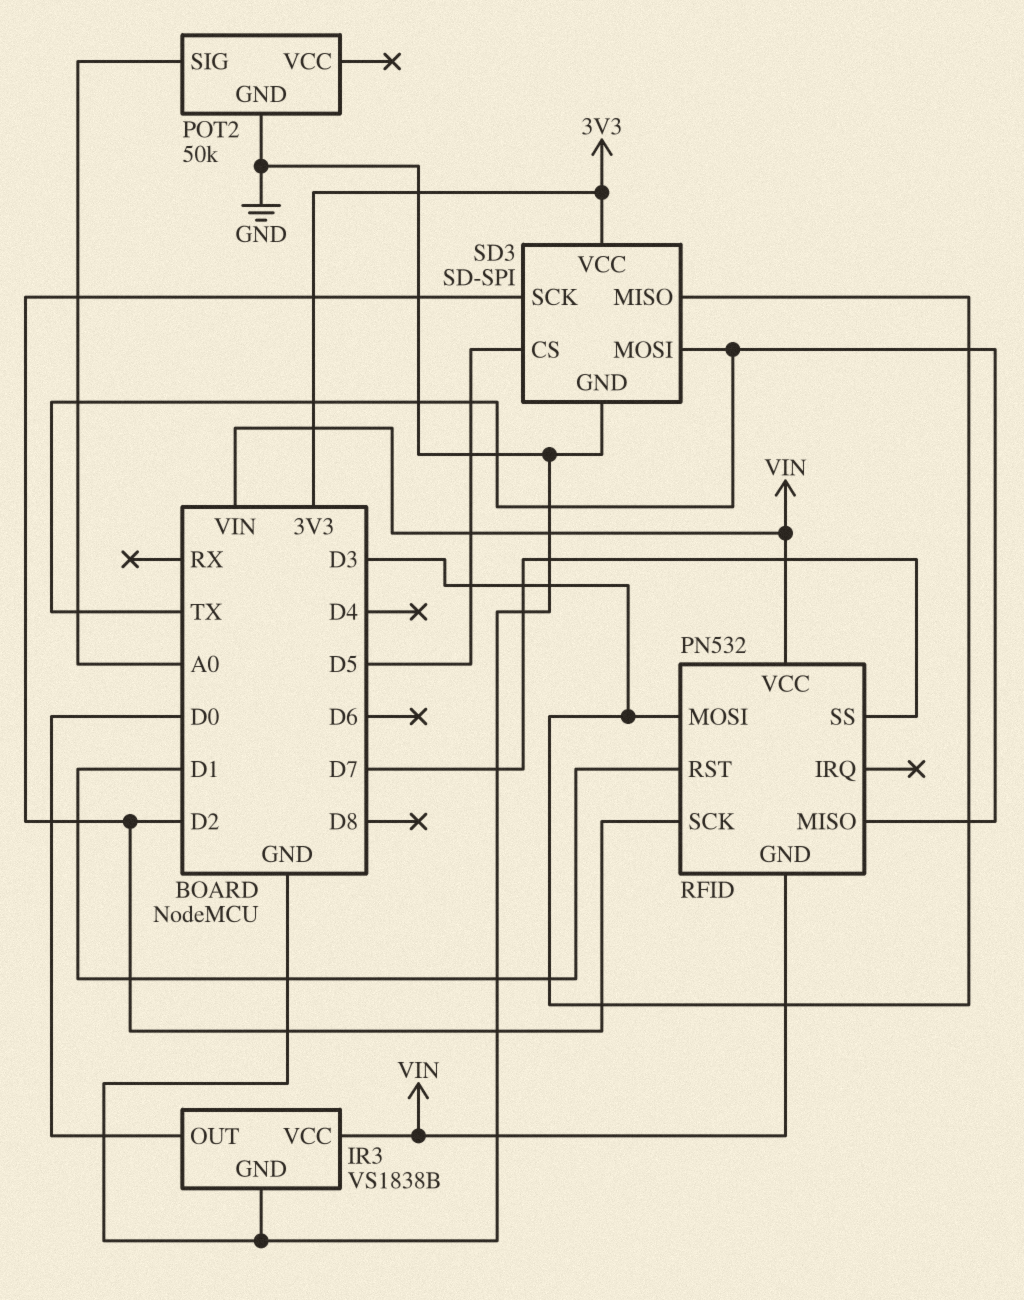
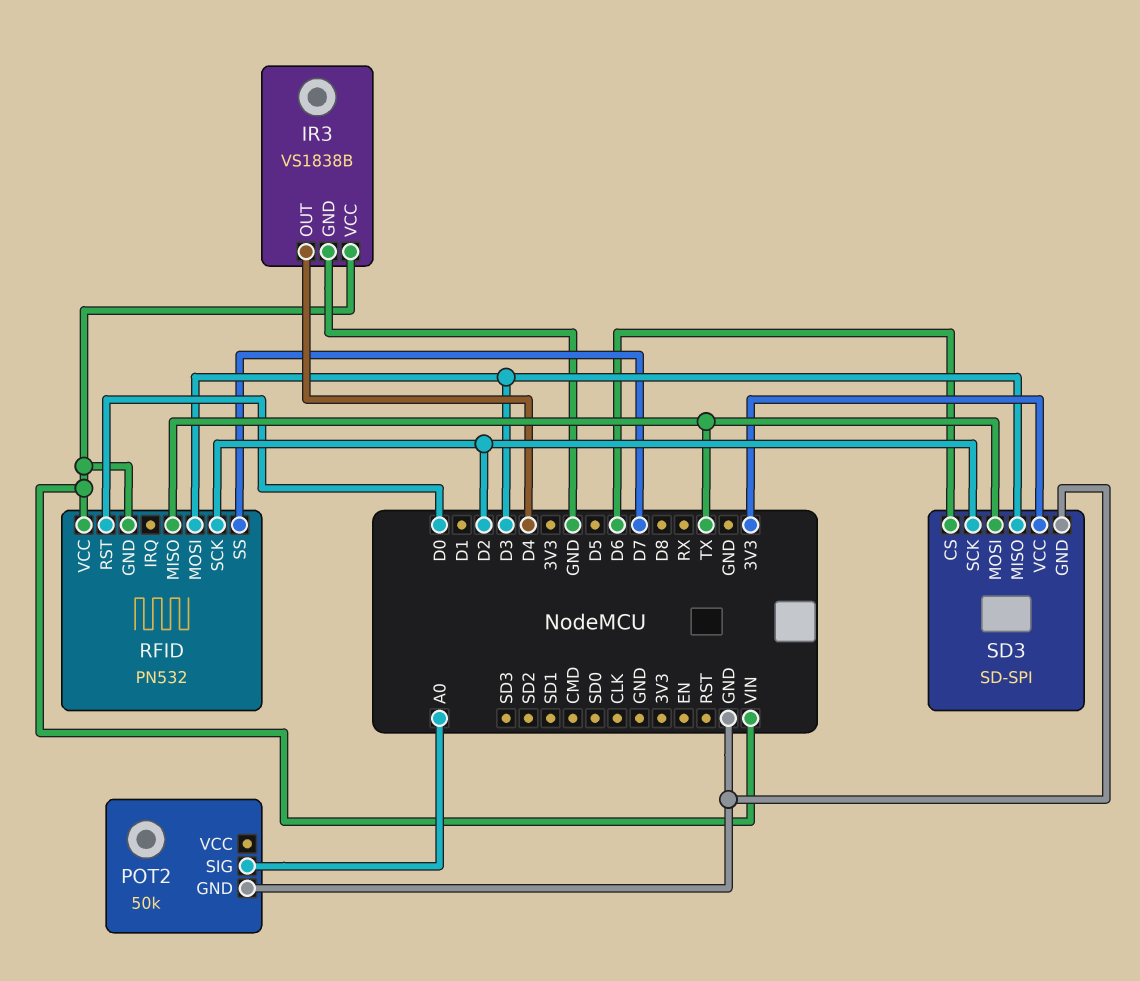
IR3 pin OUT: D0 -> D4
RFID pin RST: D1 -> D0
SD3 pin CS: D5 -> D6

